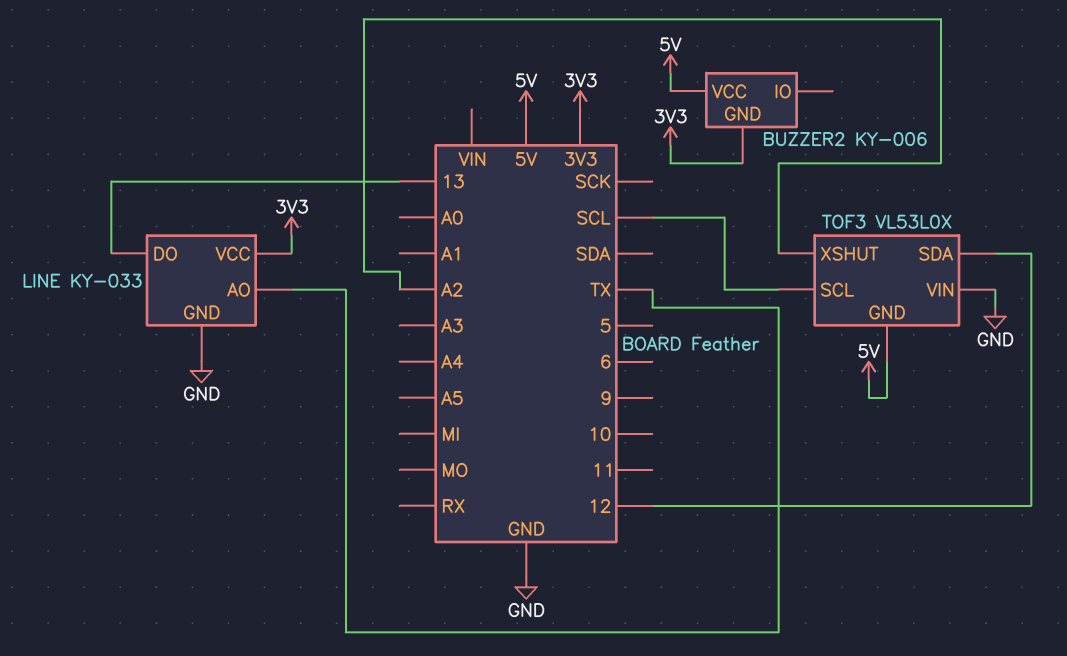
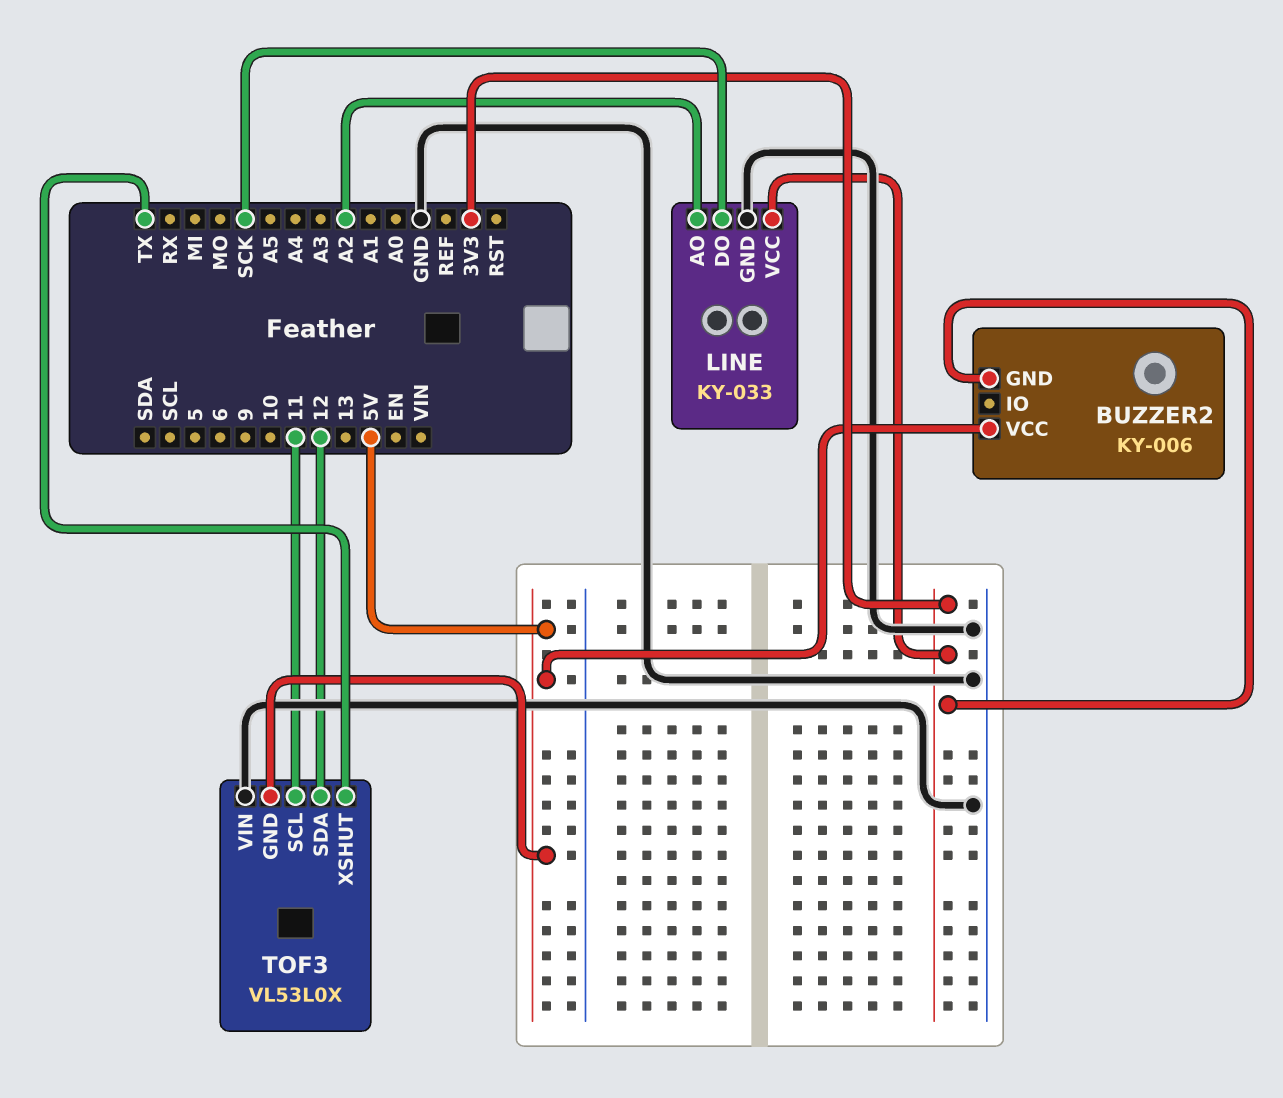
LINE pin AO: TX -> A2
LINE pin DO: 13 -> SCK
TOF3 pin SCL: SCL -> 11
TOF3 pin XSHUT: A2 -> TX

